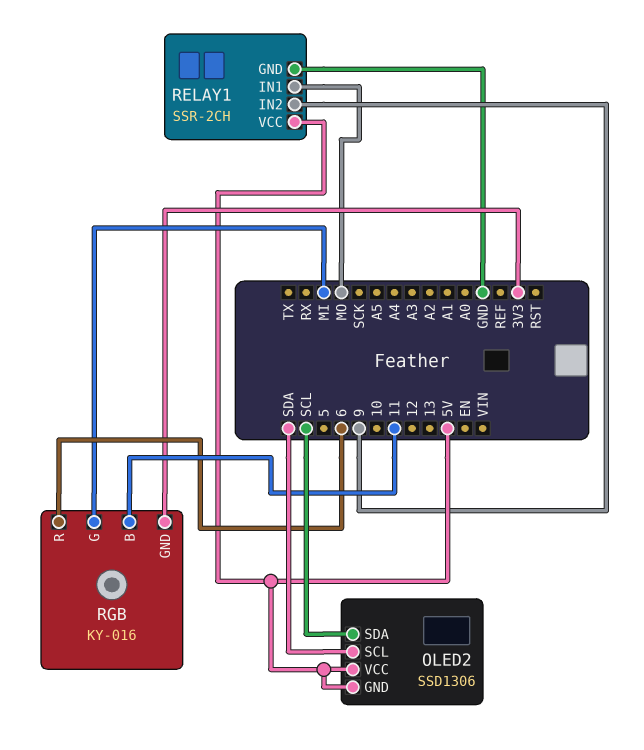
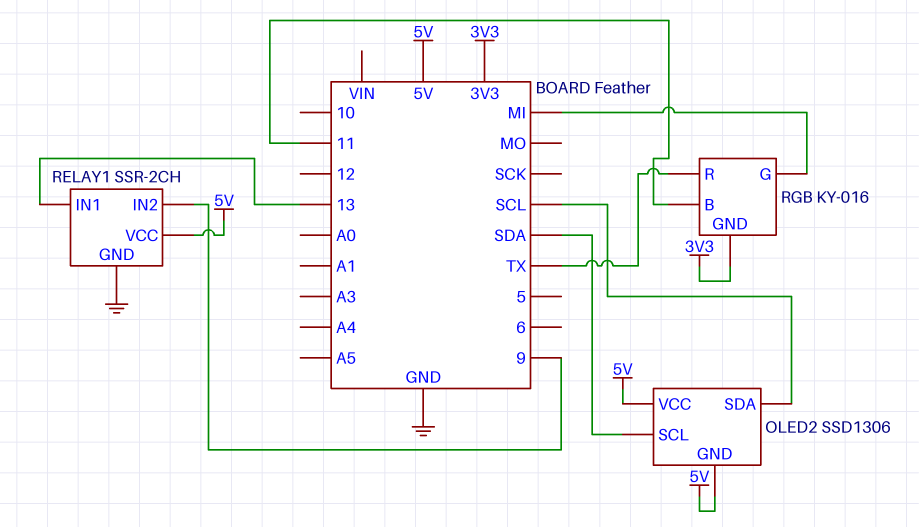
RELAY1 pin IN1: MO -> 13
RGB pin R: 6 -> TX

